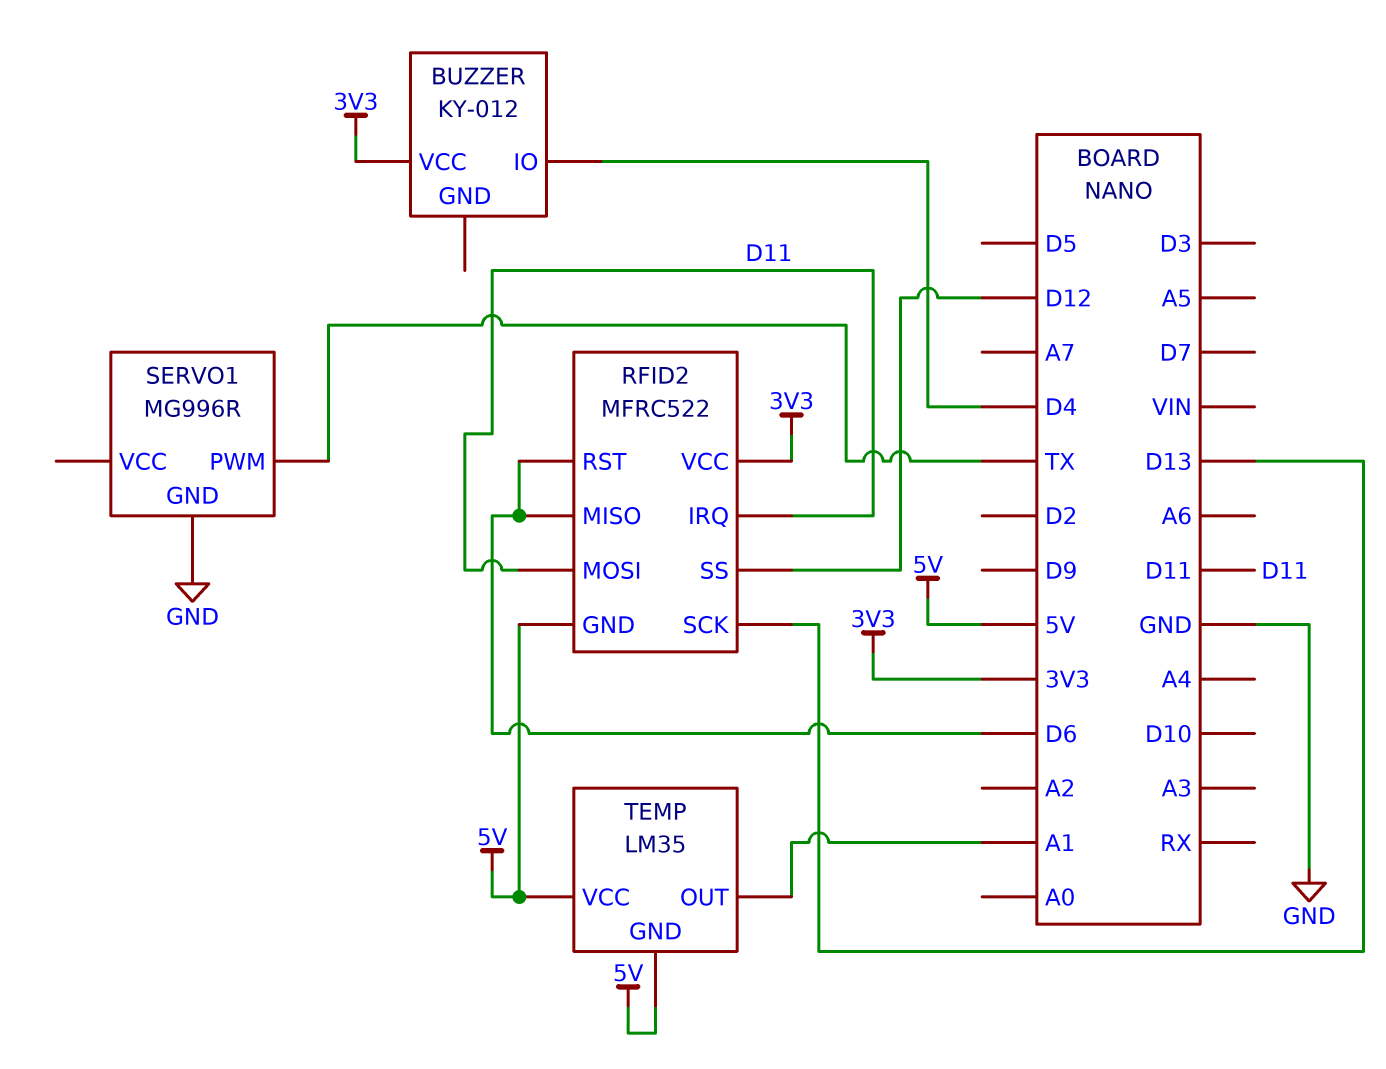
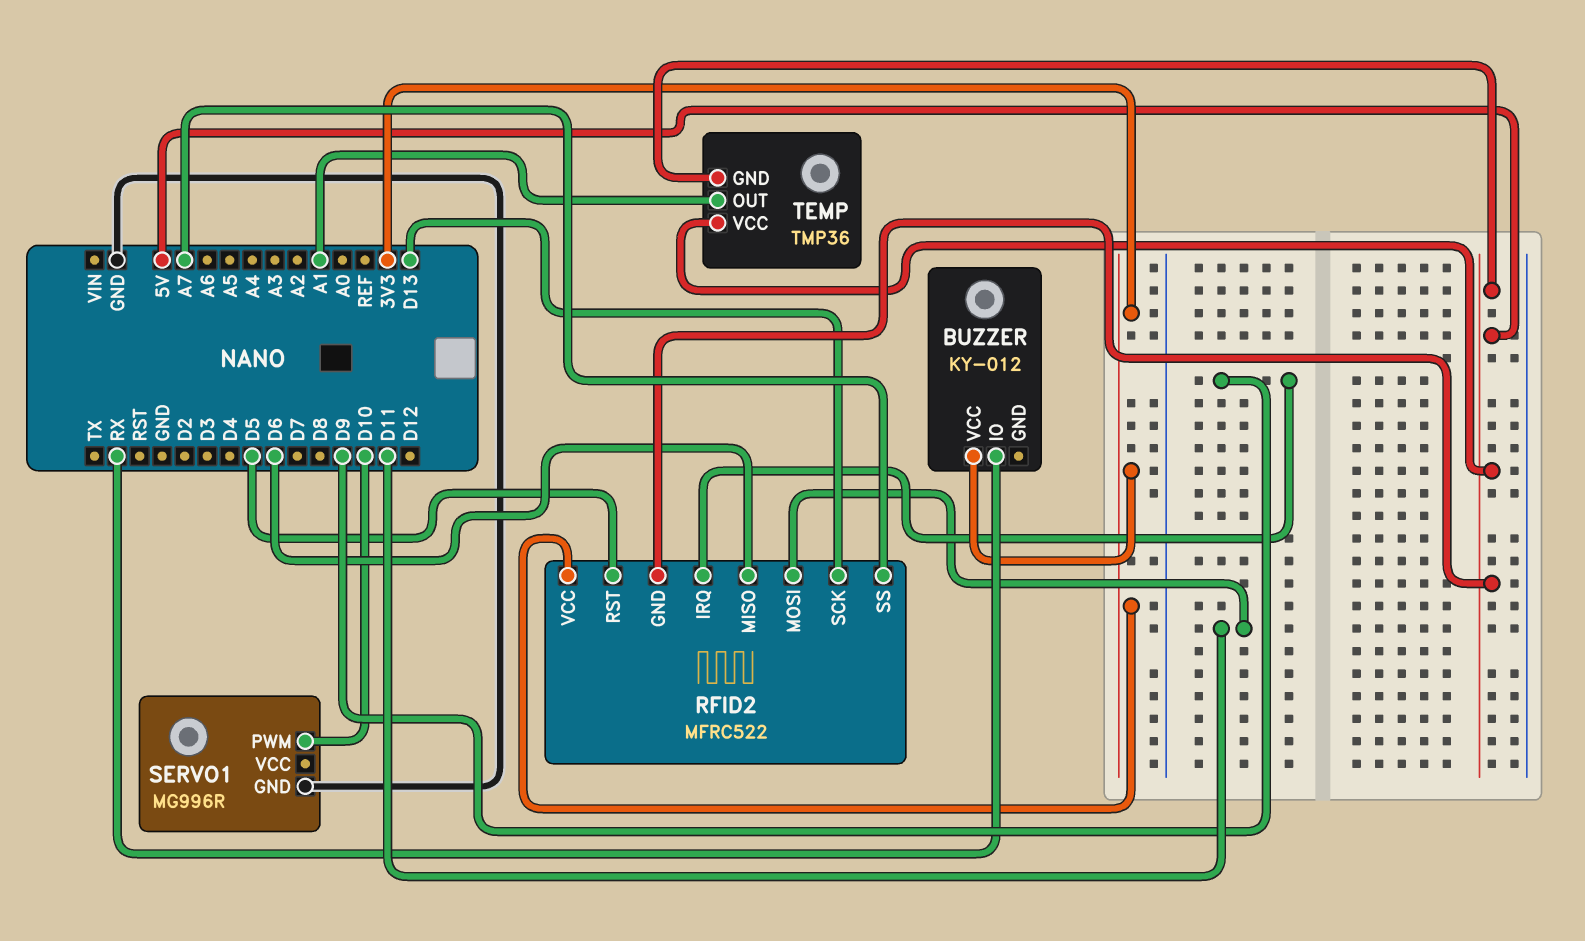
BUZZER pin IO: D4 -> RX
RFID2 pin IRQ: D11 -> D9
RFID2 pin RST: D6 -> D5
RFID2 pin SS: D12 -> A7
SERVO1 pin PWM: TX -> D10
TEMP: LM35 -> TMP36

